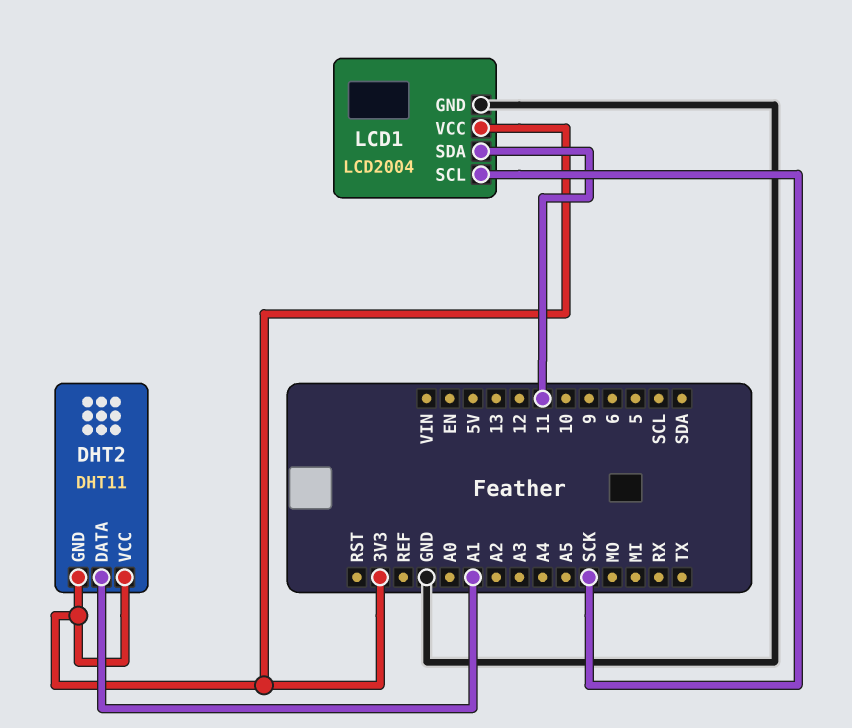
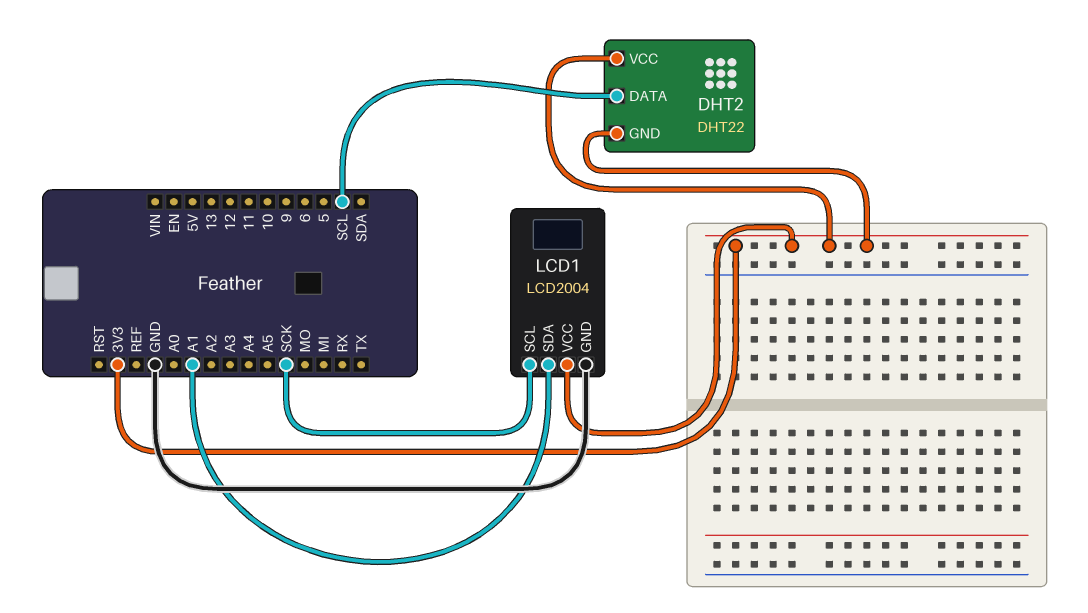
DHT2: DHT11 -> DHT22
DHT2 pin DATA: A1 -> SCL
LCD1 pin SDA: 11 -> A1

